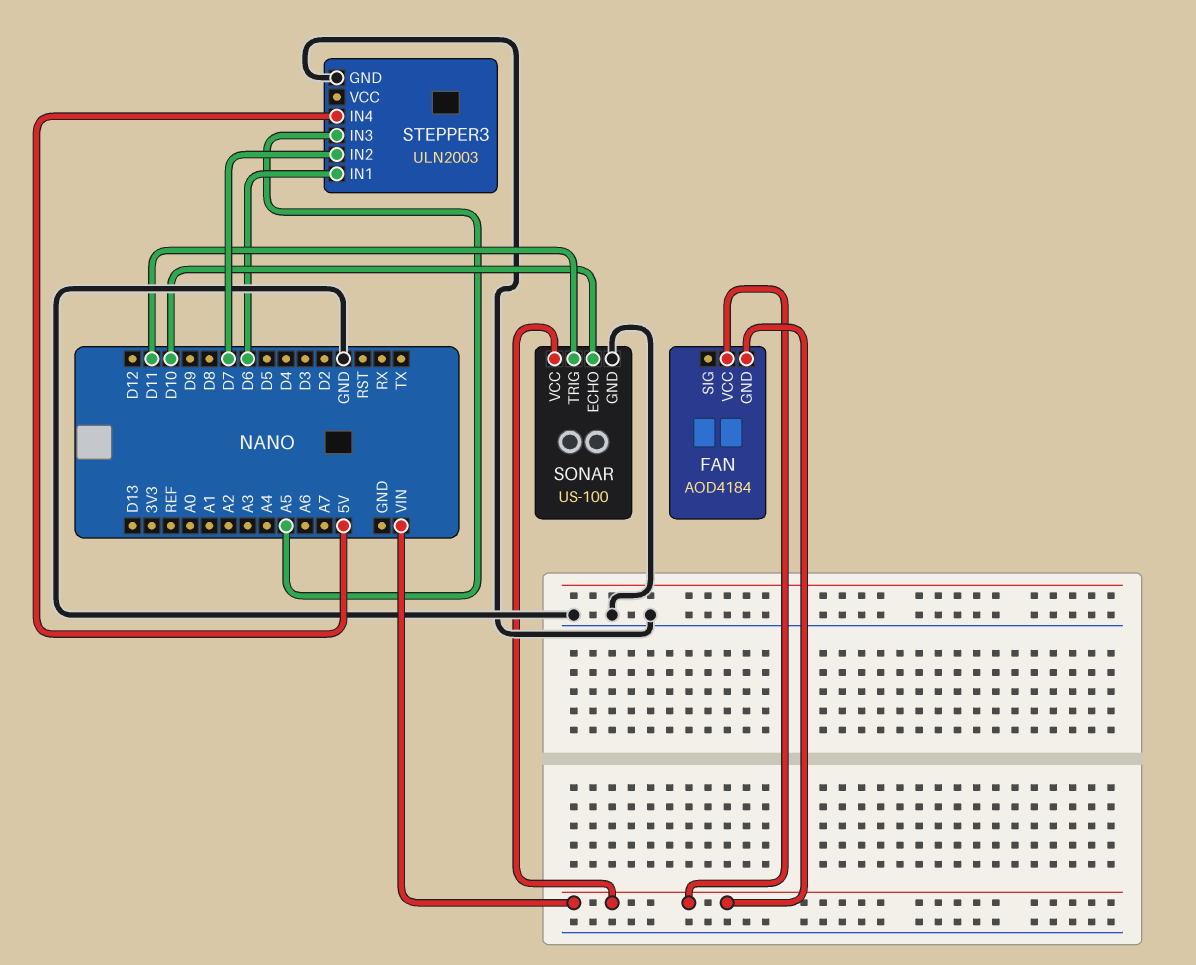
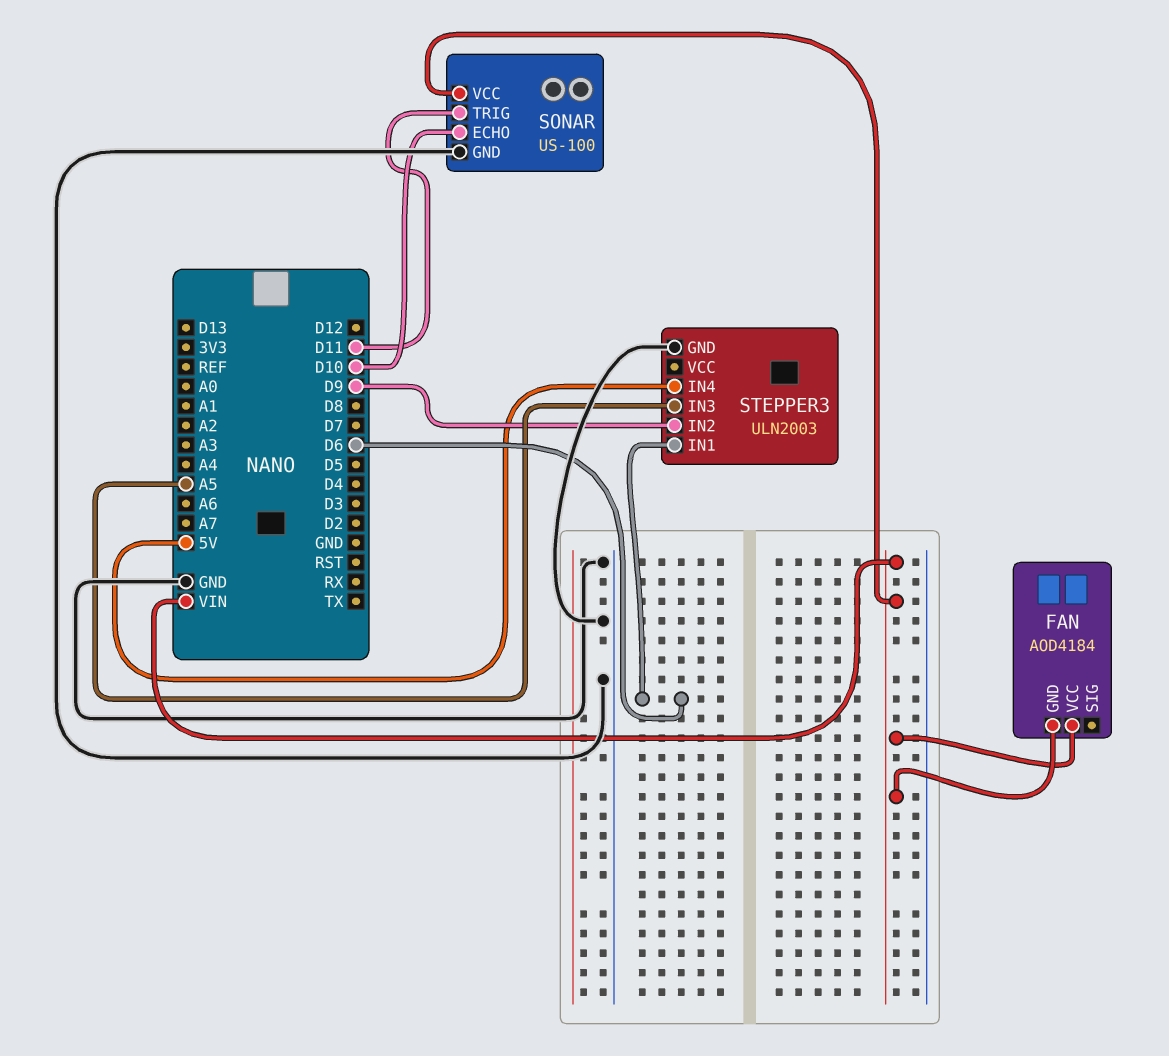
STEPPER3 pin IN2: D7 -> D9

